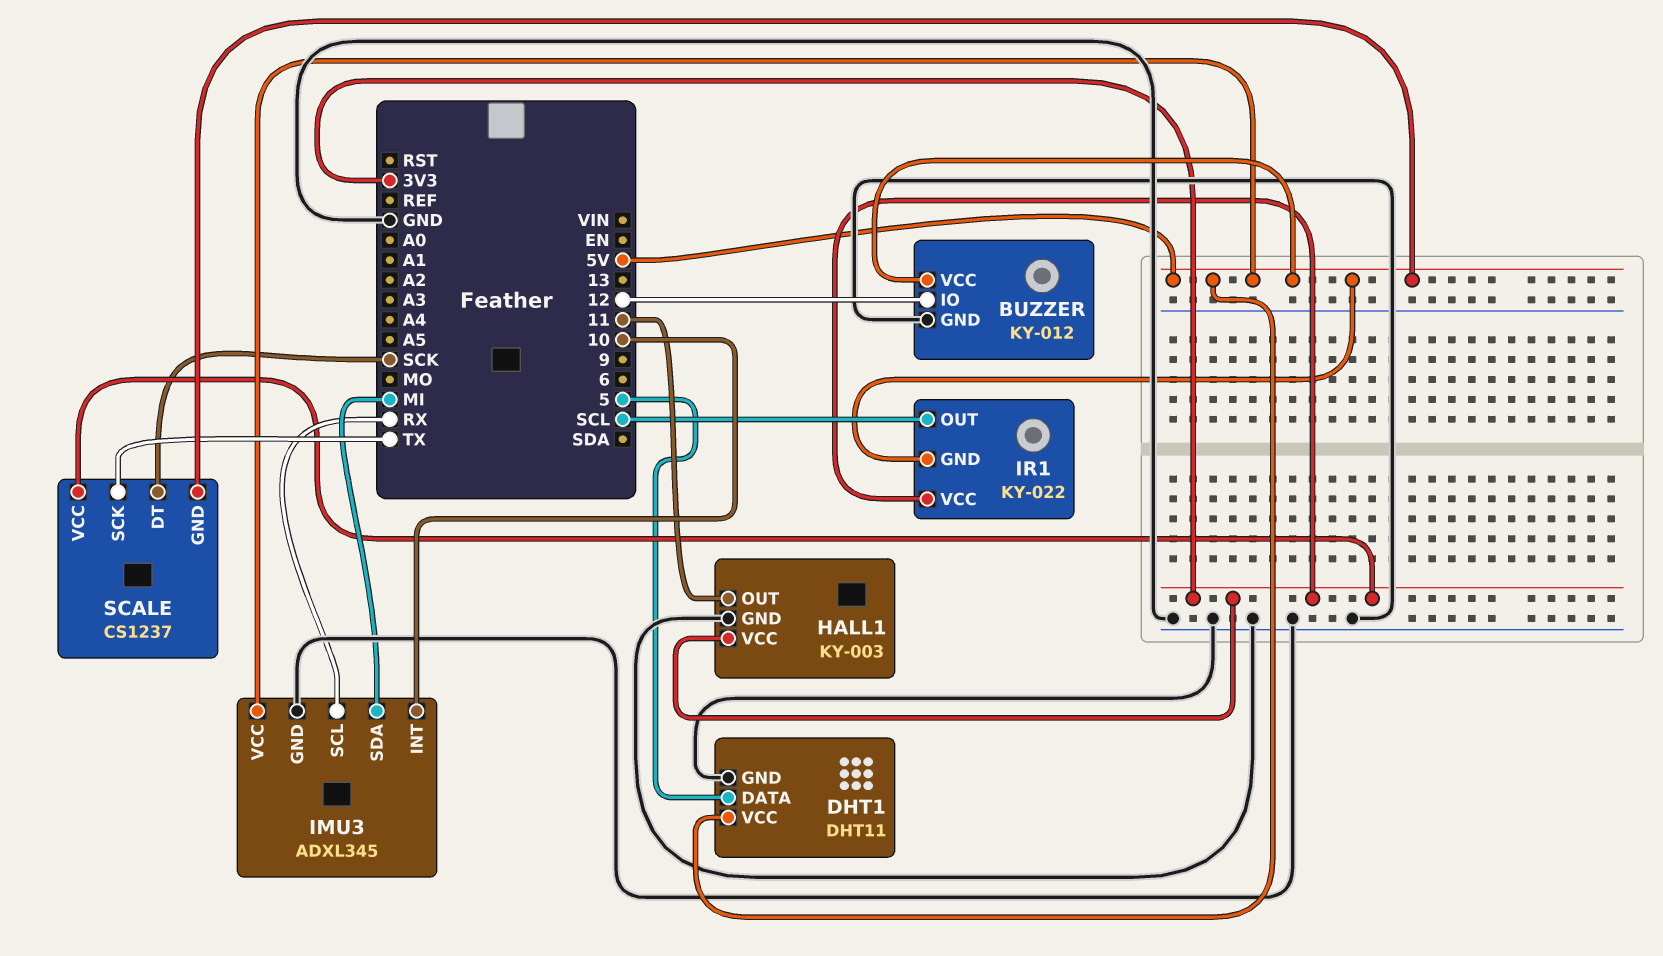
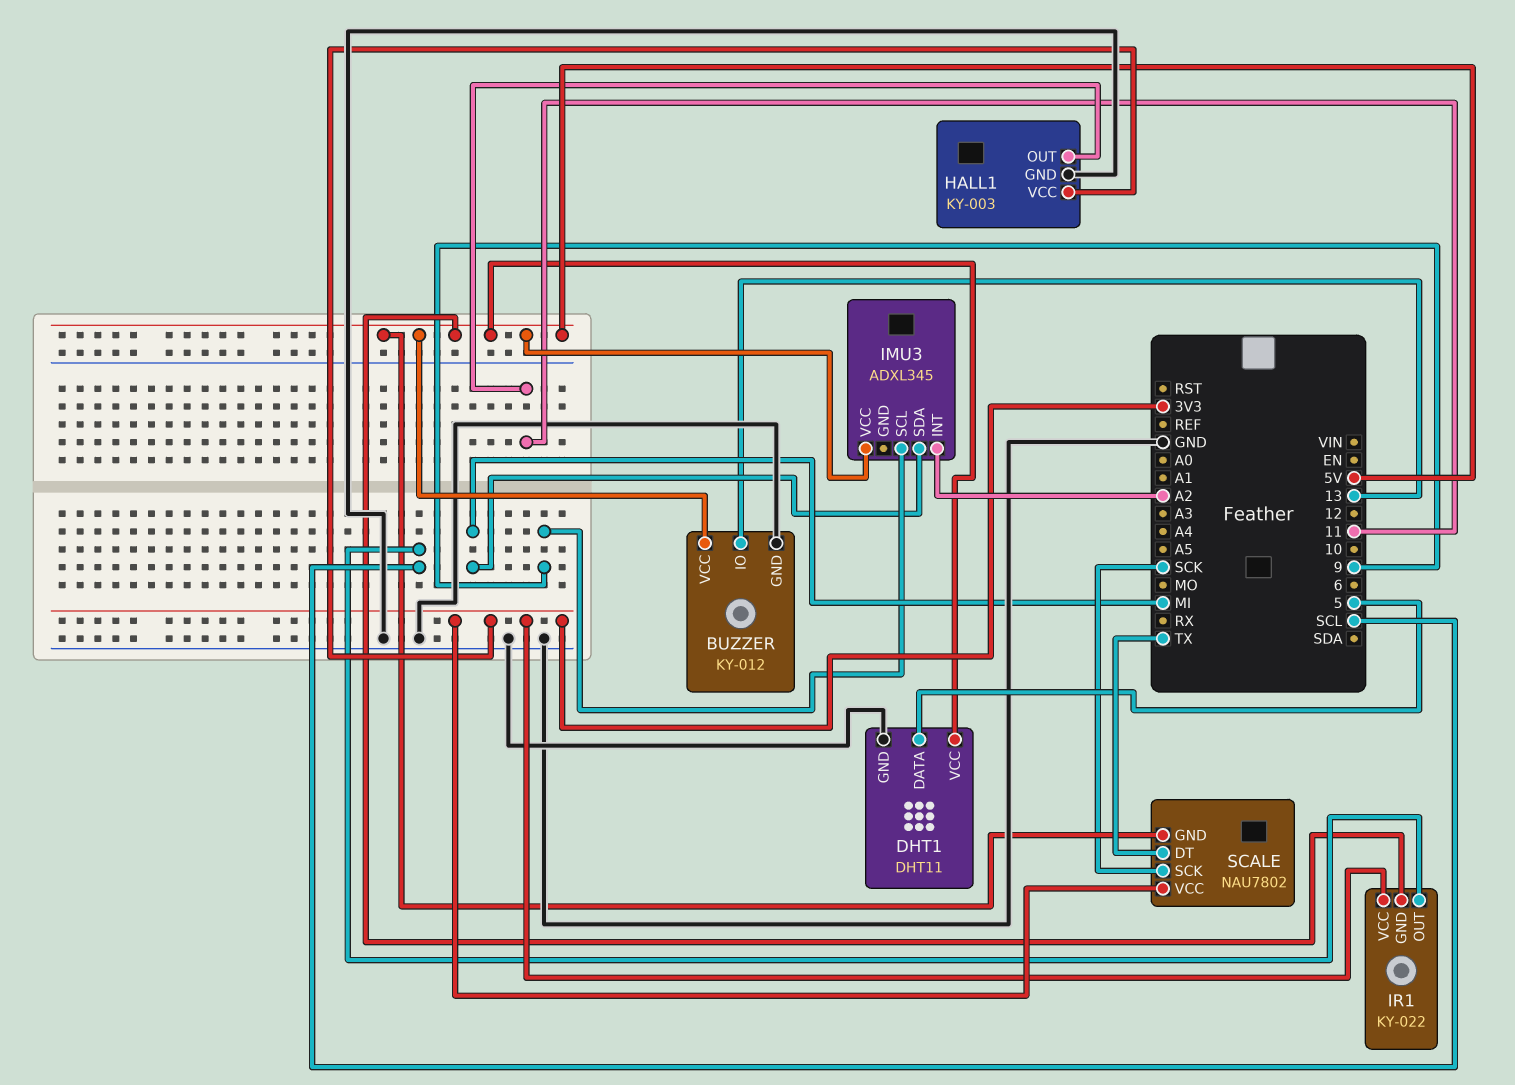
BUZZER pin IO: 12 -> 13
IMU3 pin GND: GND -> none
IMU3 pin INT: 10 -> A2
IMU3 pin SCL: RX -> 9
SCALE: CS1237 -> NAU7802
SCALE pin DT: SCK -> TX
SCALE pin SCK: TX -> SCK

